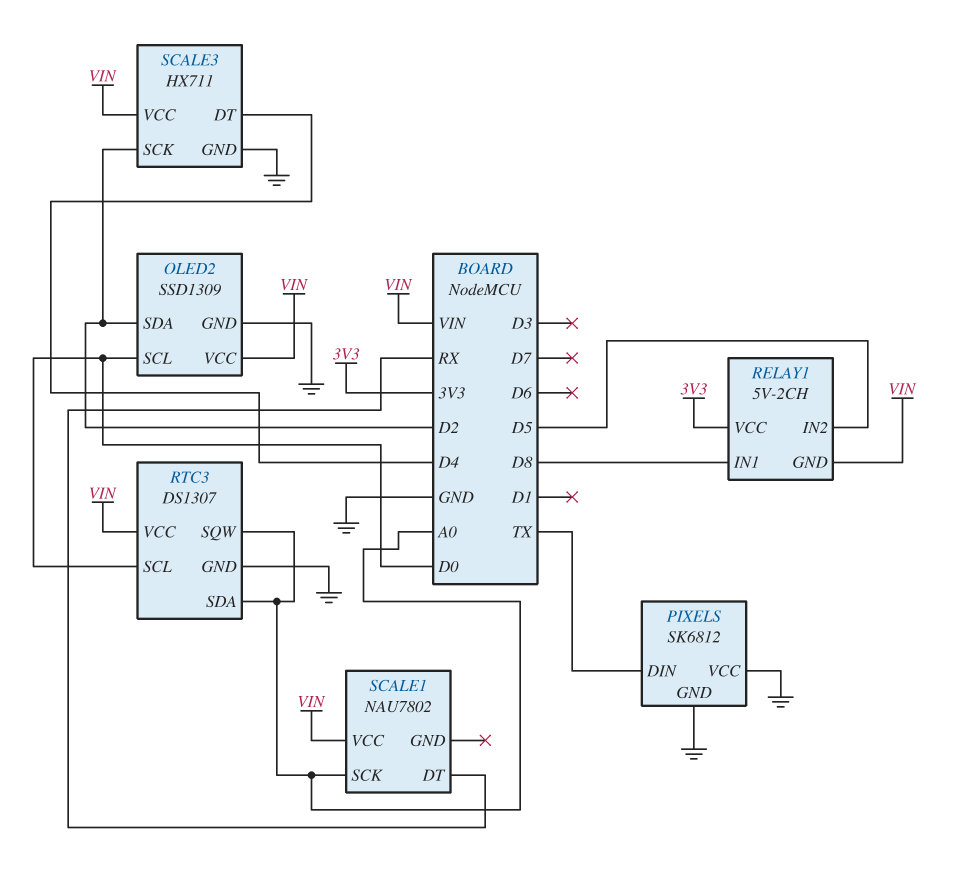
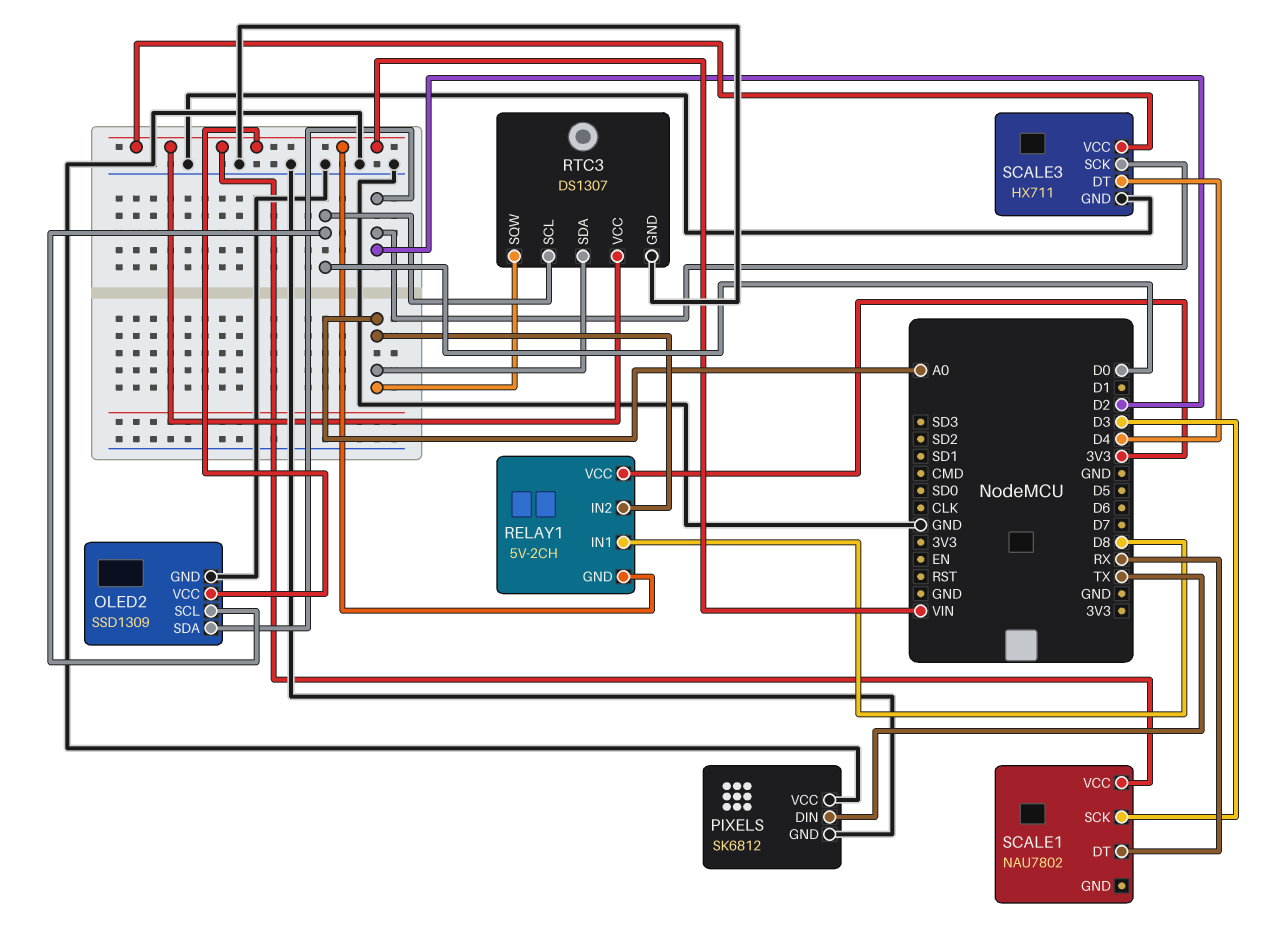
RELAY1 pin IN2: D5 -> A0
SCALE1 pin SCK: A0 -> D3

